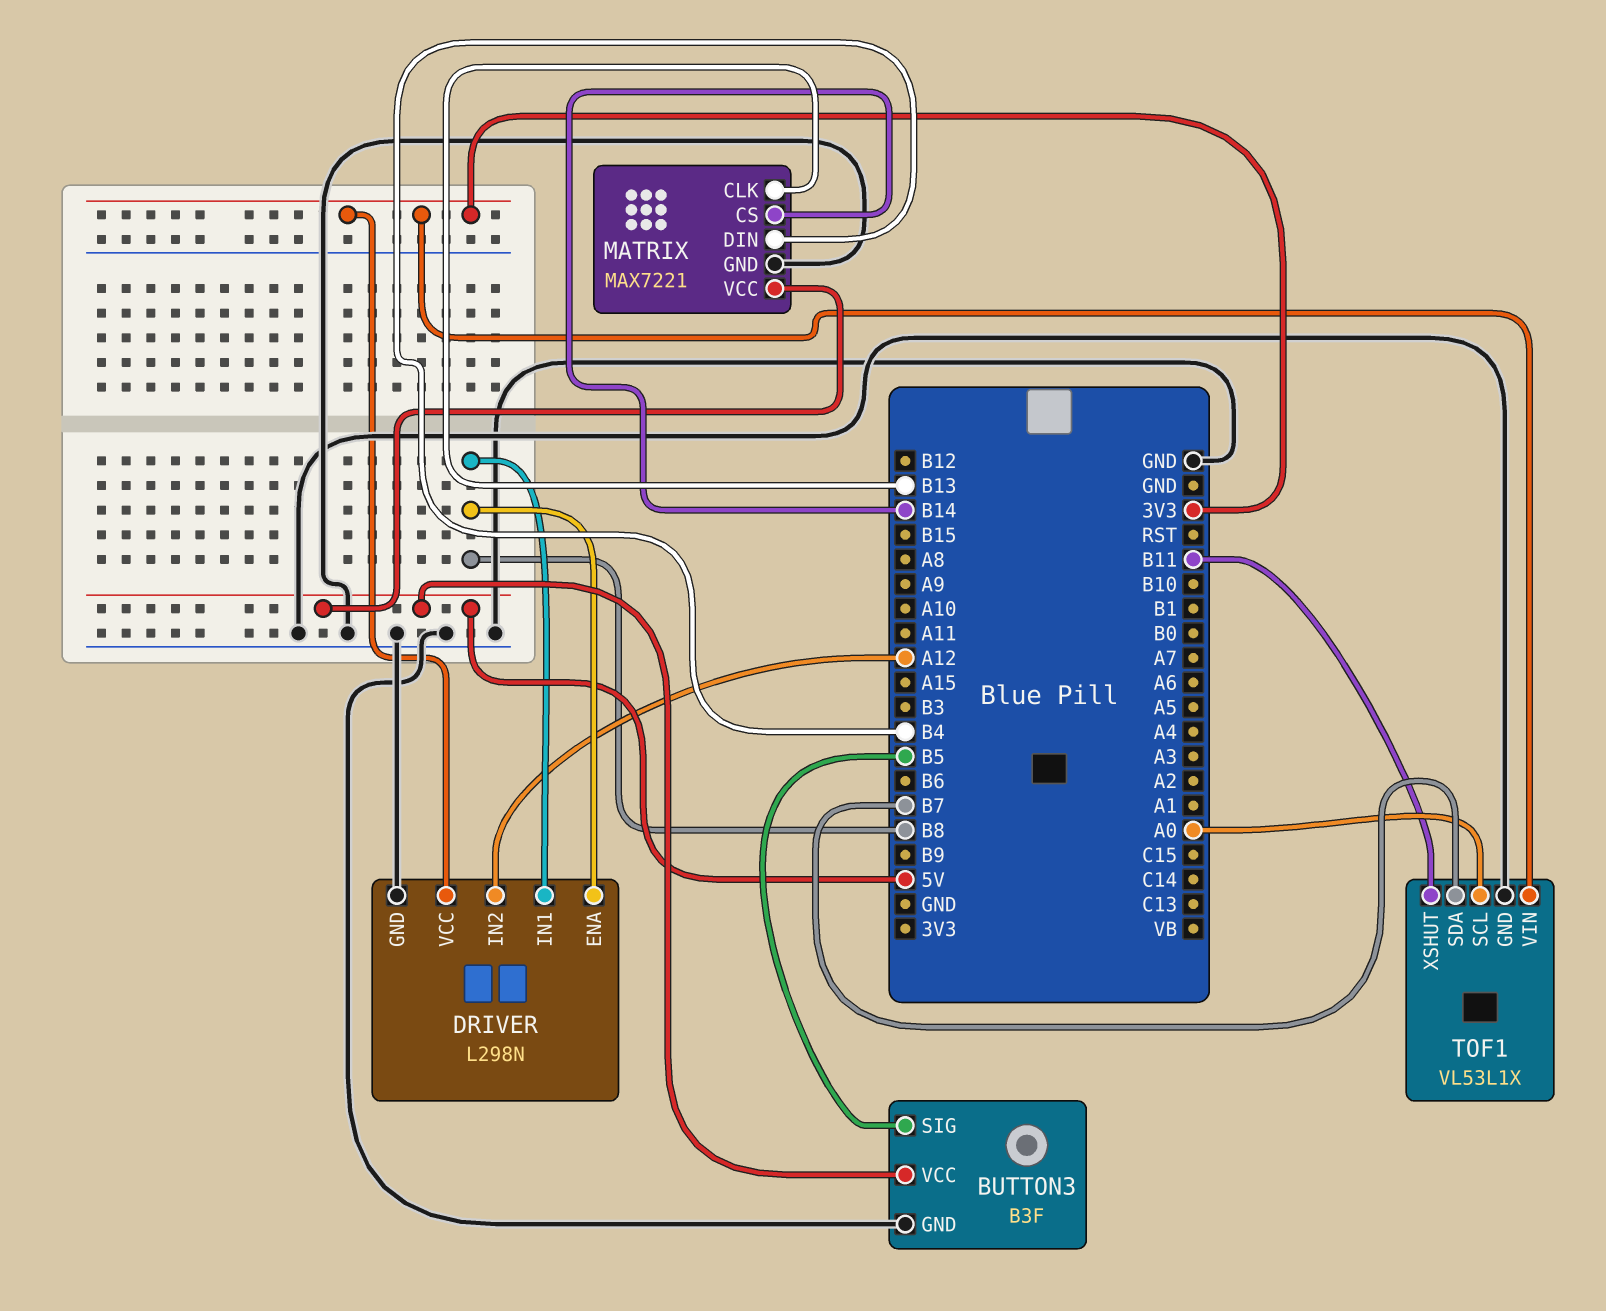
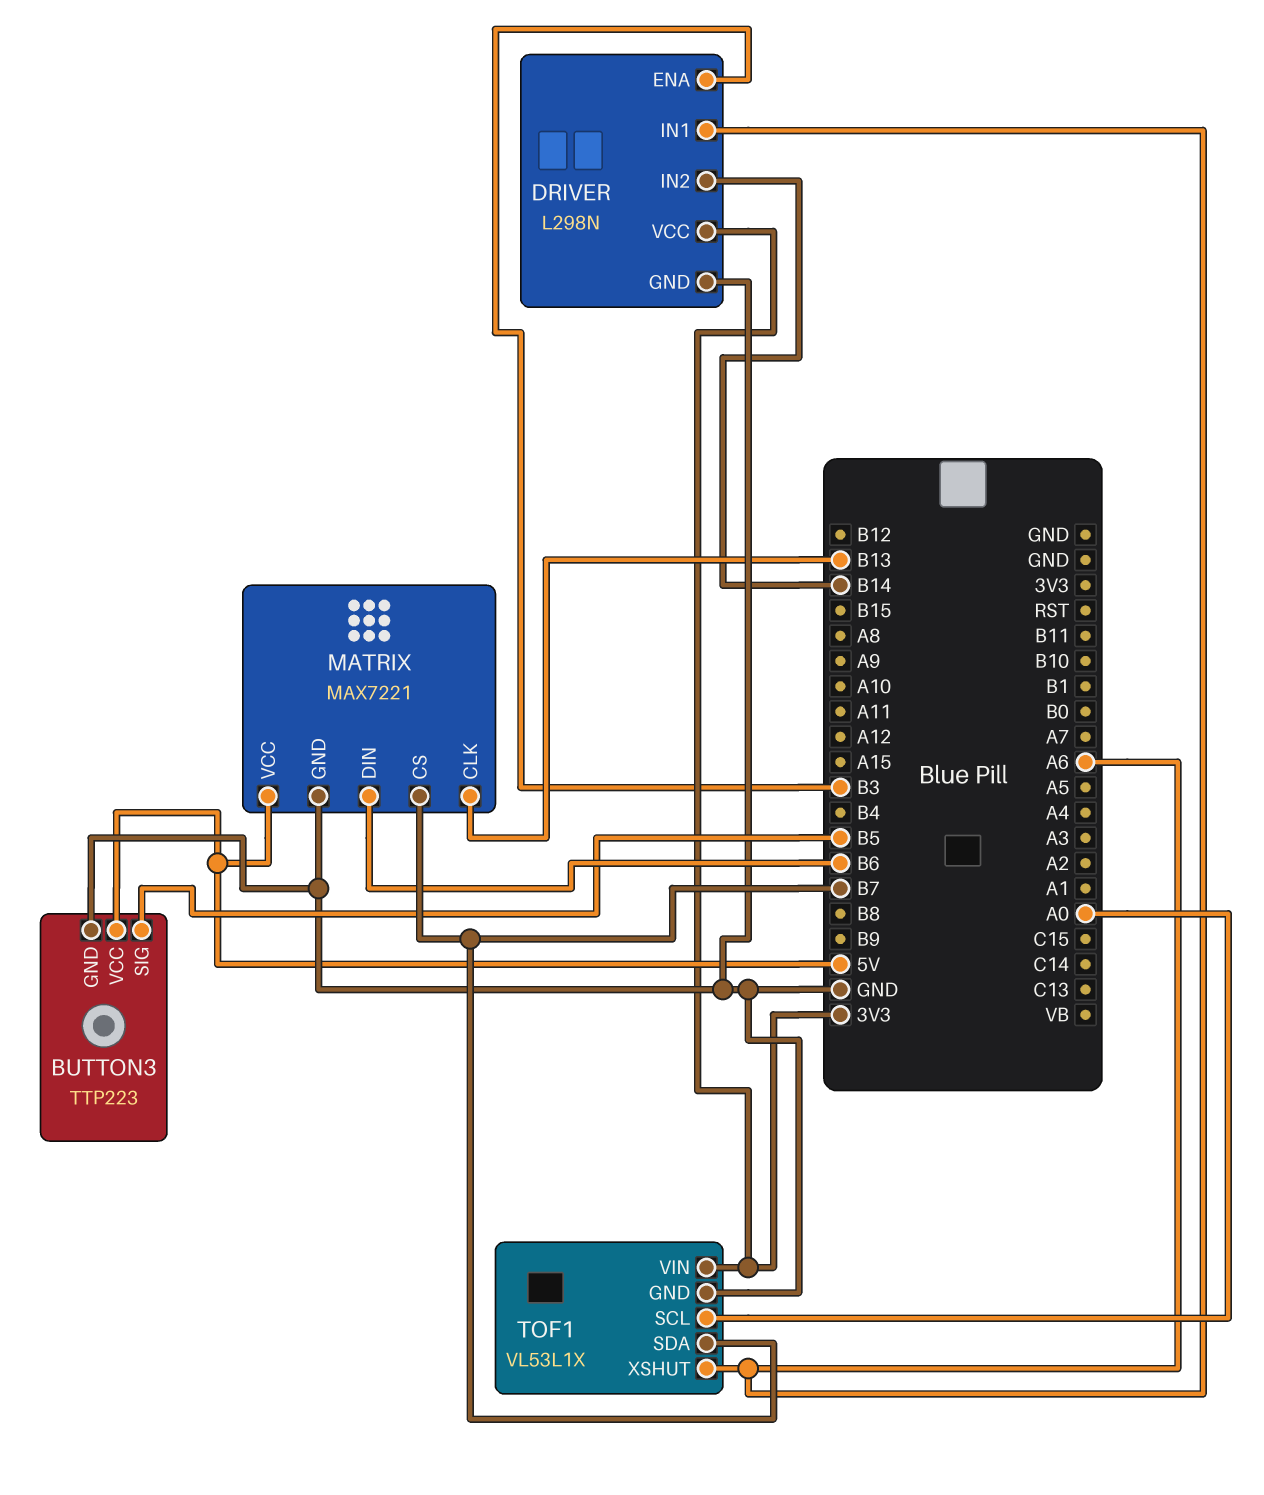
BUTTON3: B3F -> TTP223
DRIVER pin ENA: B8 -> B3
DRIVER pin IN1: B8 -> A6
DRIVER pin IN2: A12 -> B14
MATRIX pin CS: B14 -> B7
MATRIX pin DIN: B4 -> B6
TOF1 pin XSHUT: B11 -> A6

